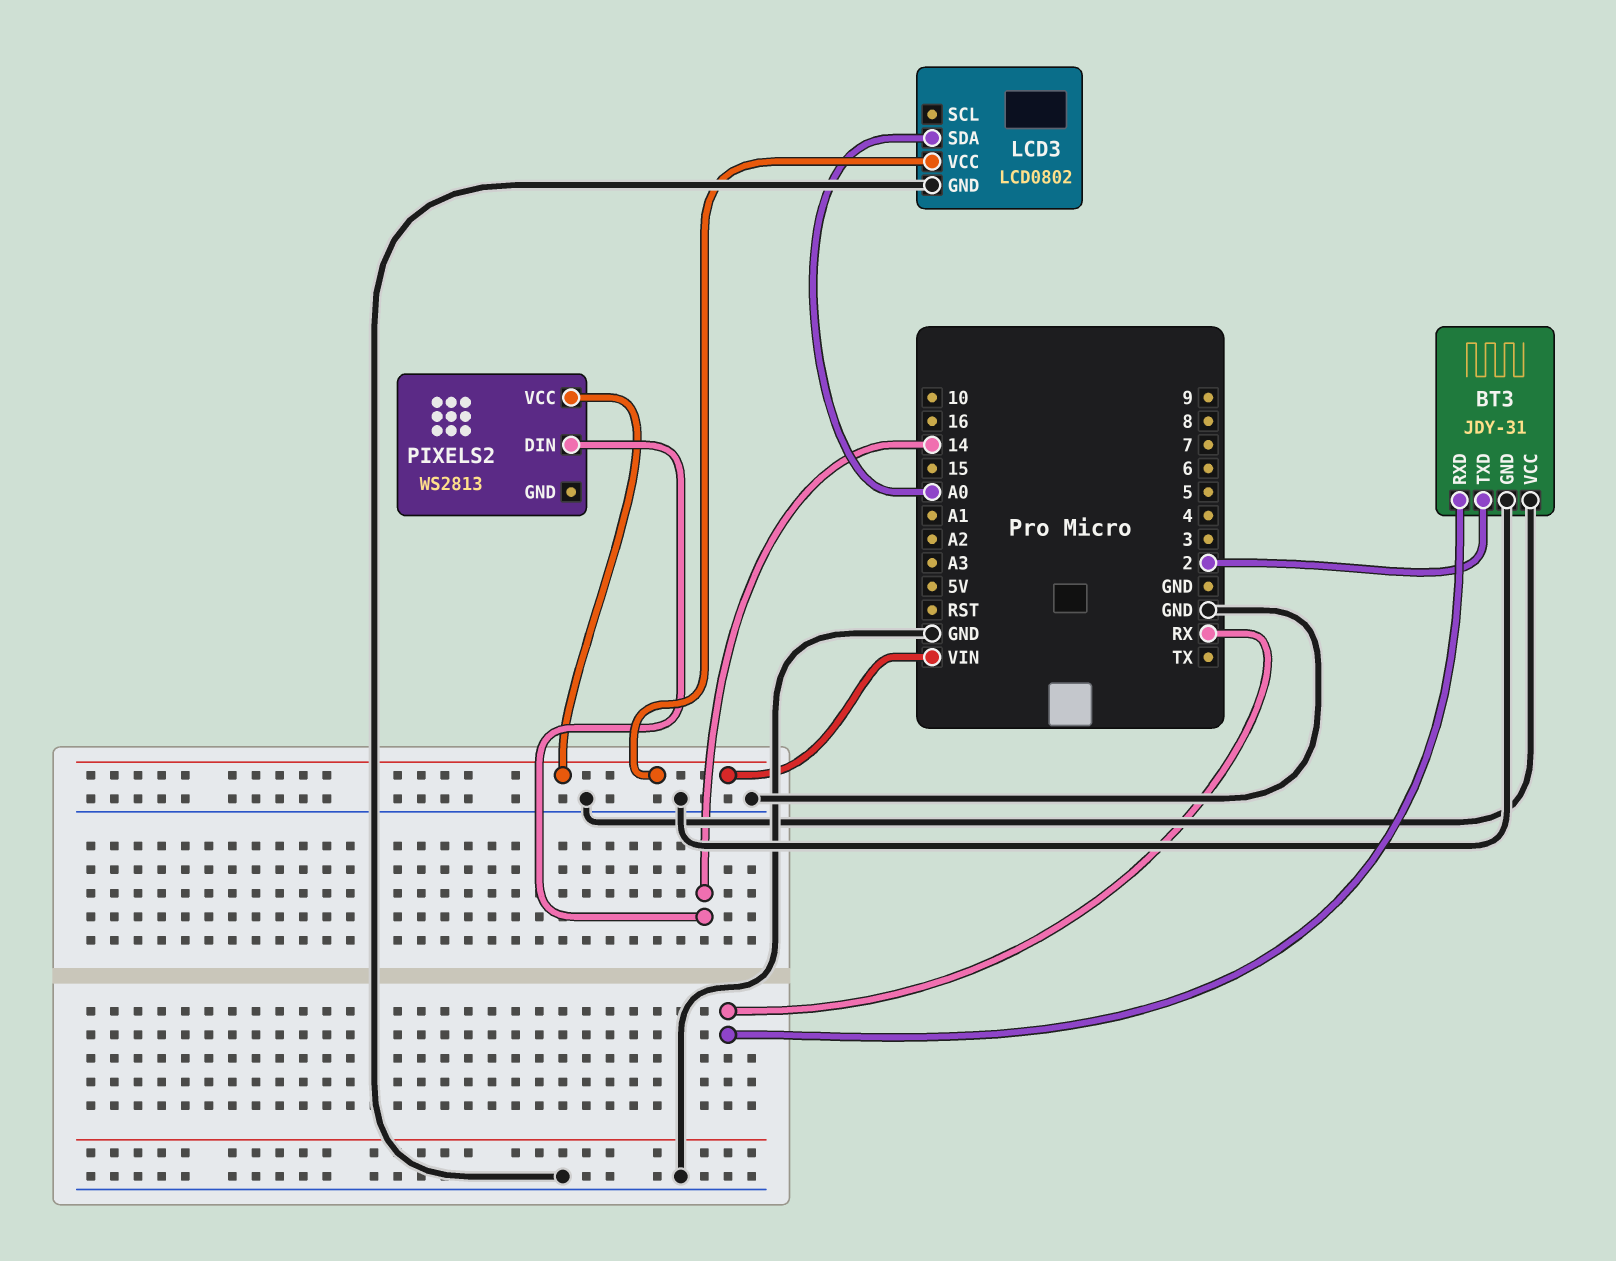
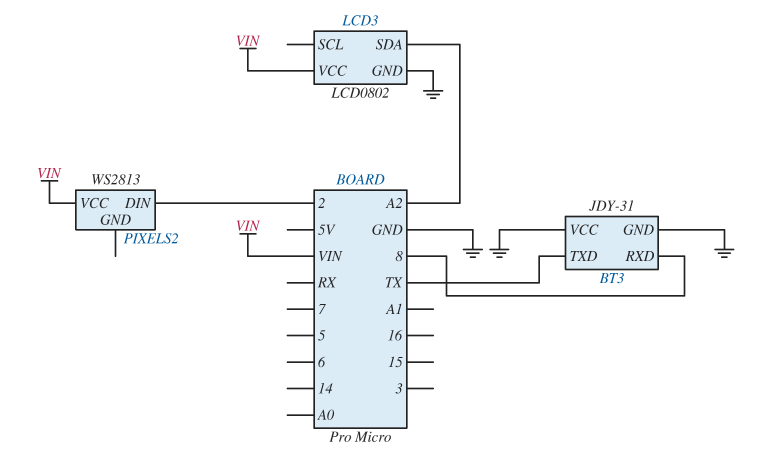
BT3 pin RXD: RX -> 8
BT3 pin TXD: 2 -> TX
LCD3 pin SDA: A0 -> A2
PIXELS2 pin DIN: 14 -> 2

